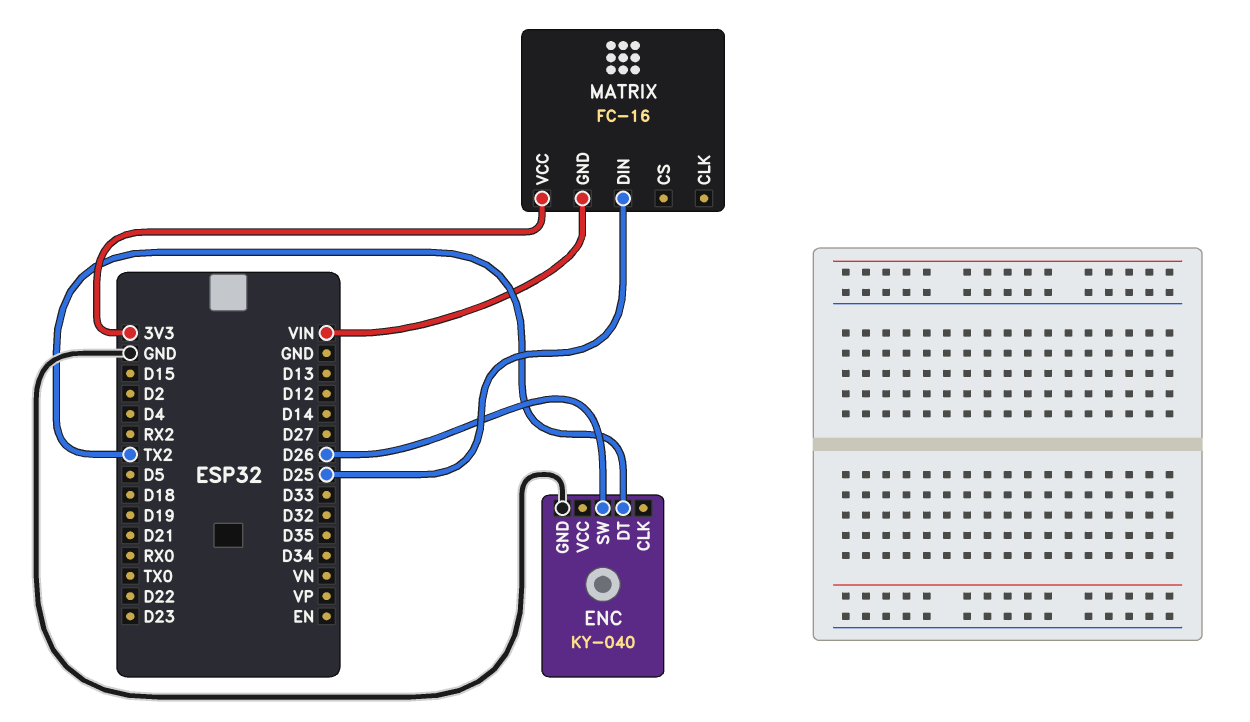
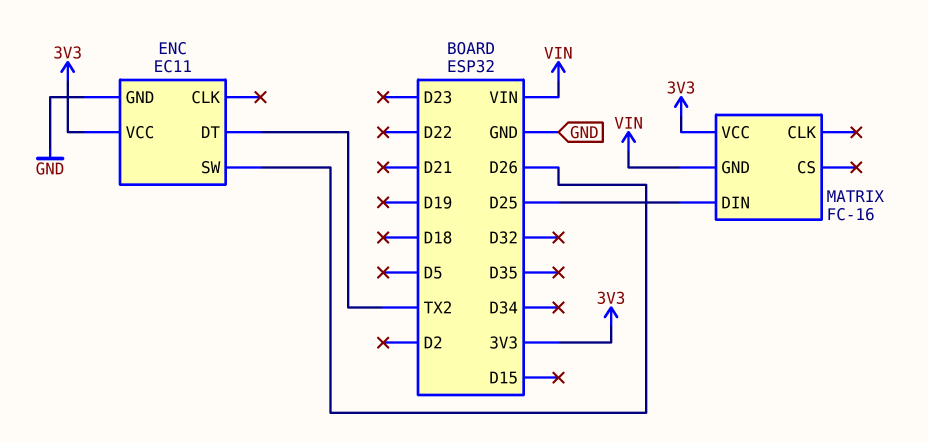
ENC: KY-040 -> EC11
ENC pin VCC: none -> 3V3

